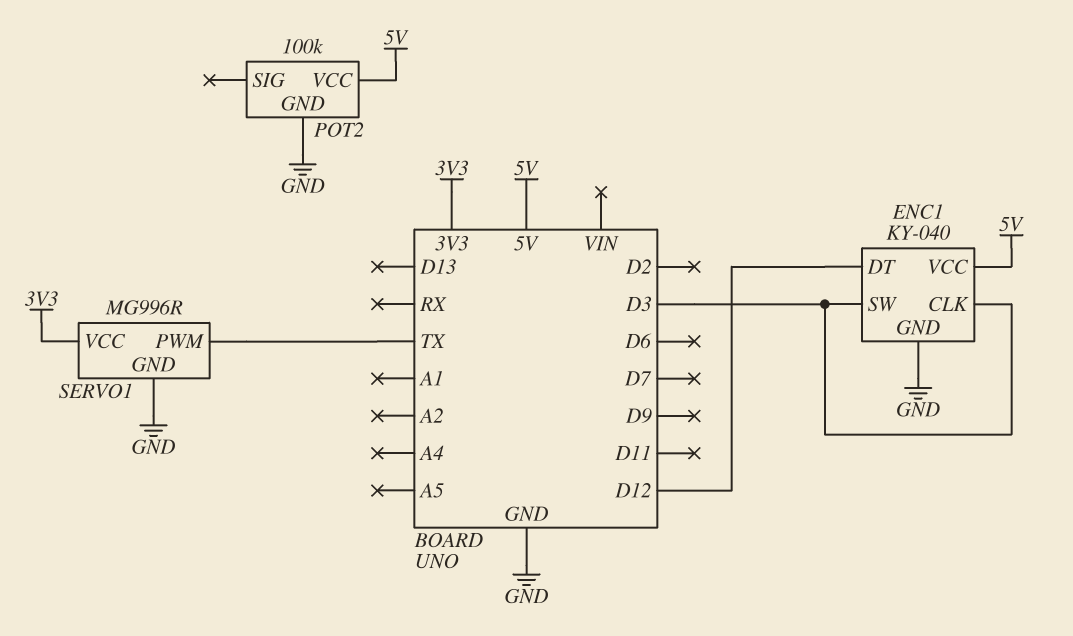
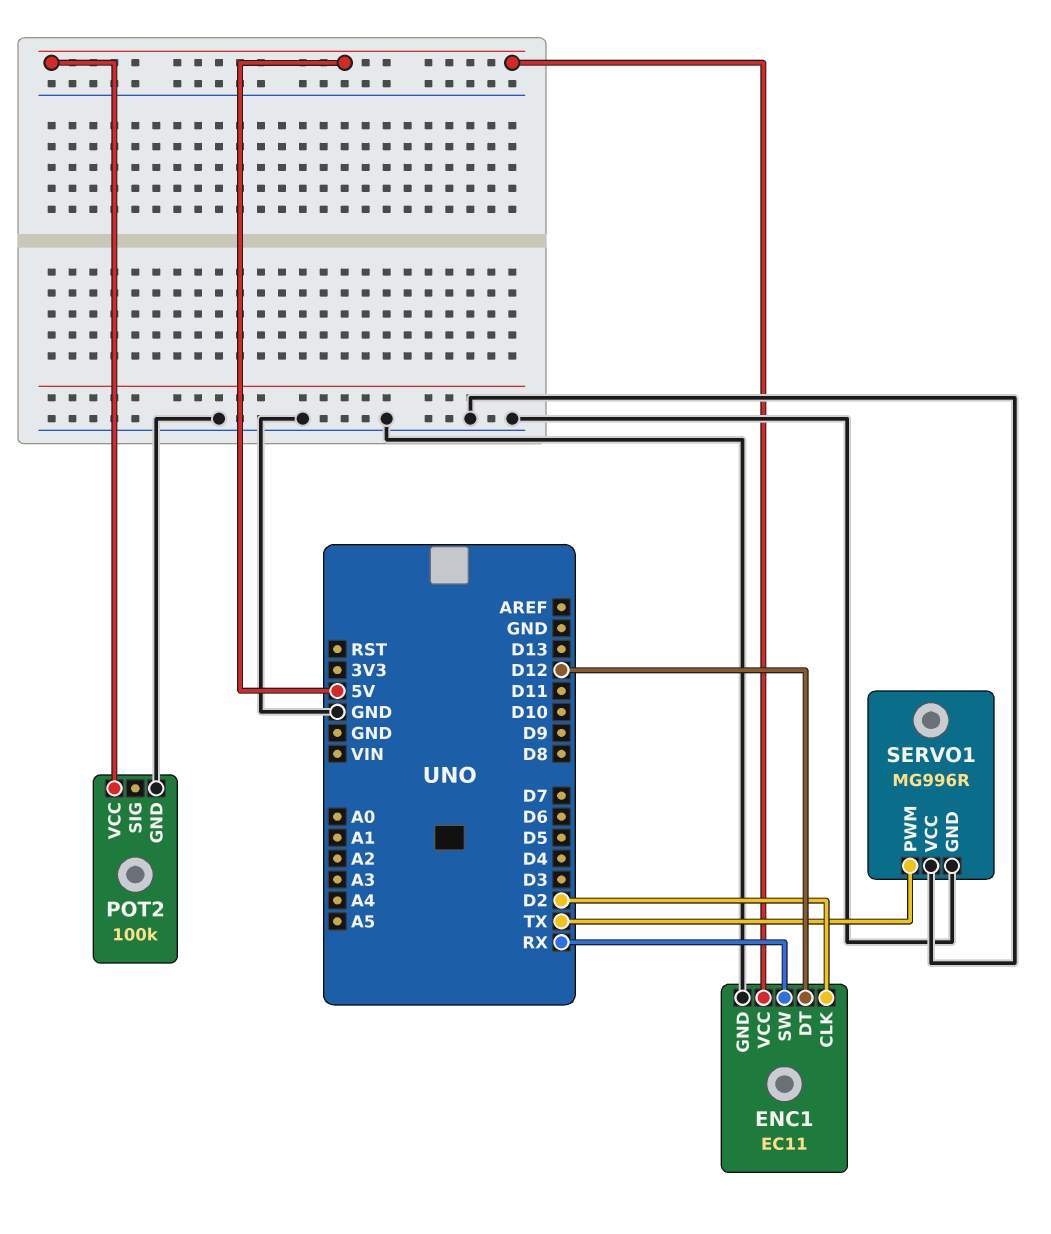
ENC1: KY-040 -> EC11
ENC1 pin CLK: D3 -> D2
ENC1 pin SW: D3 -> RX
SERVO1 pin VCC: 3V3 -> GND

